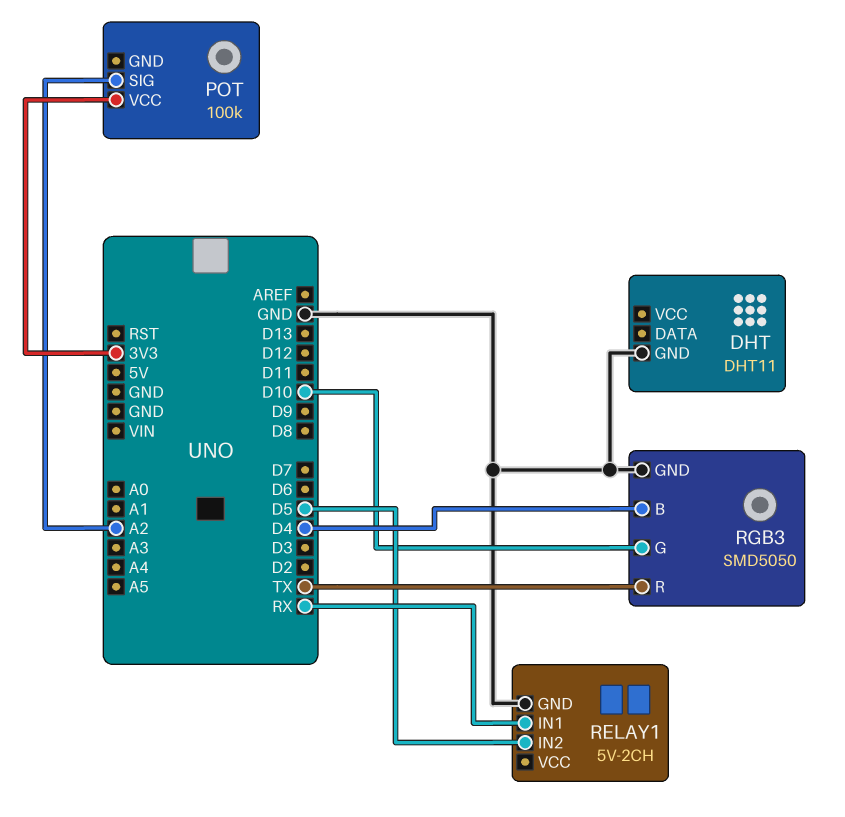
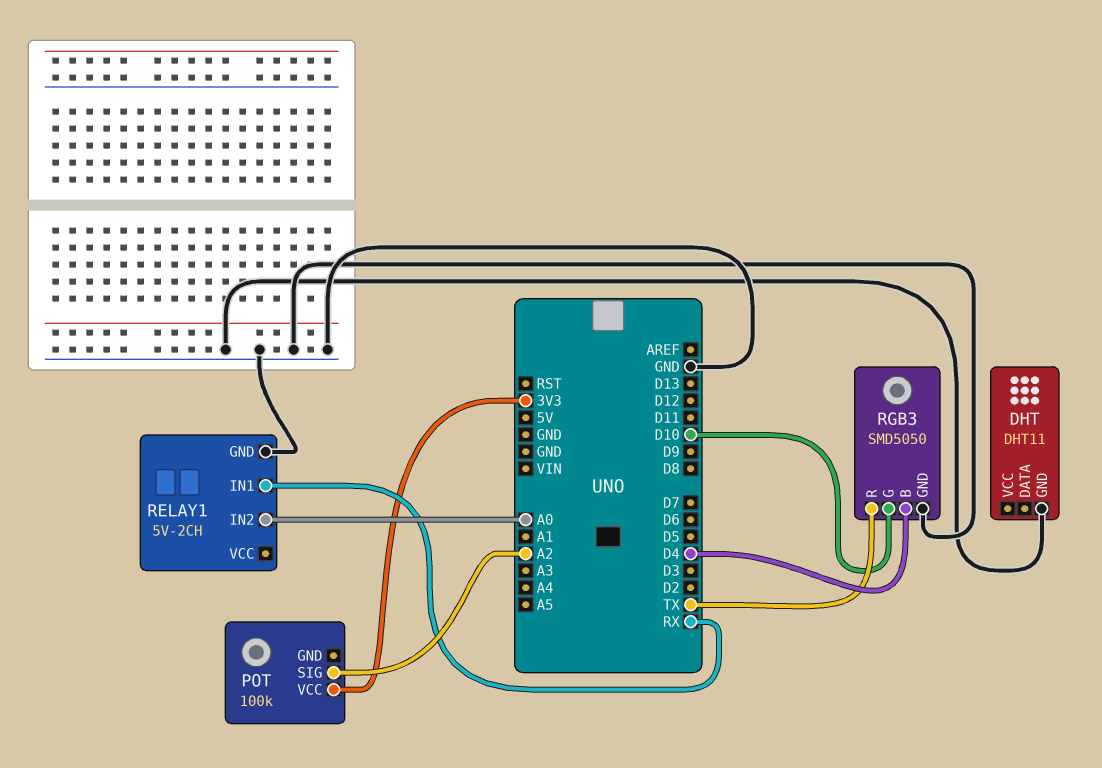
RELAY1 pin IN2: D5 -> A0

